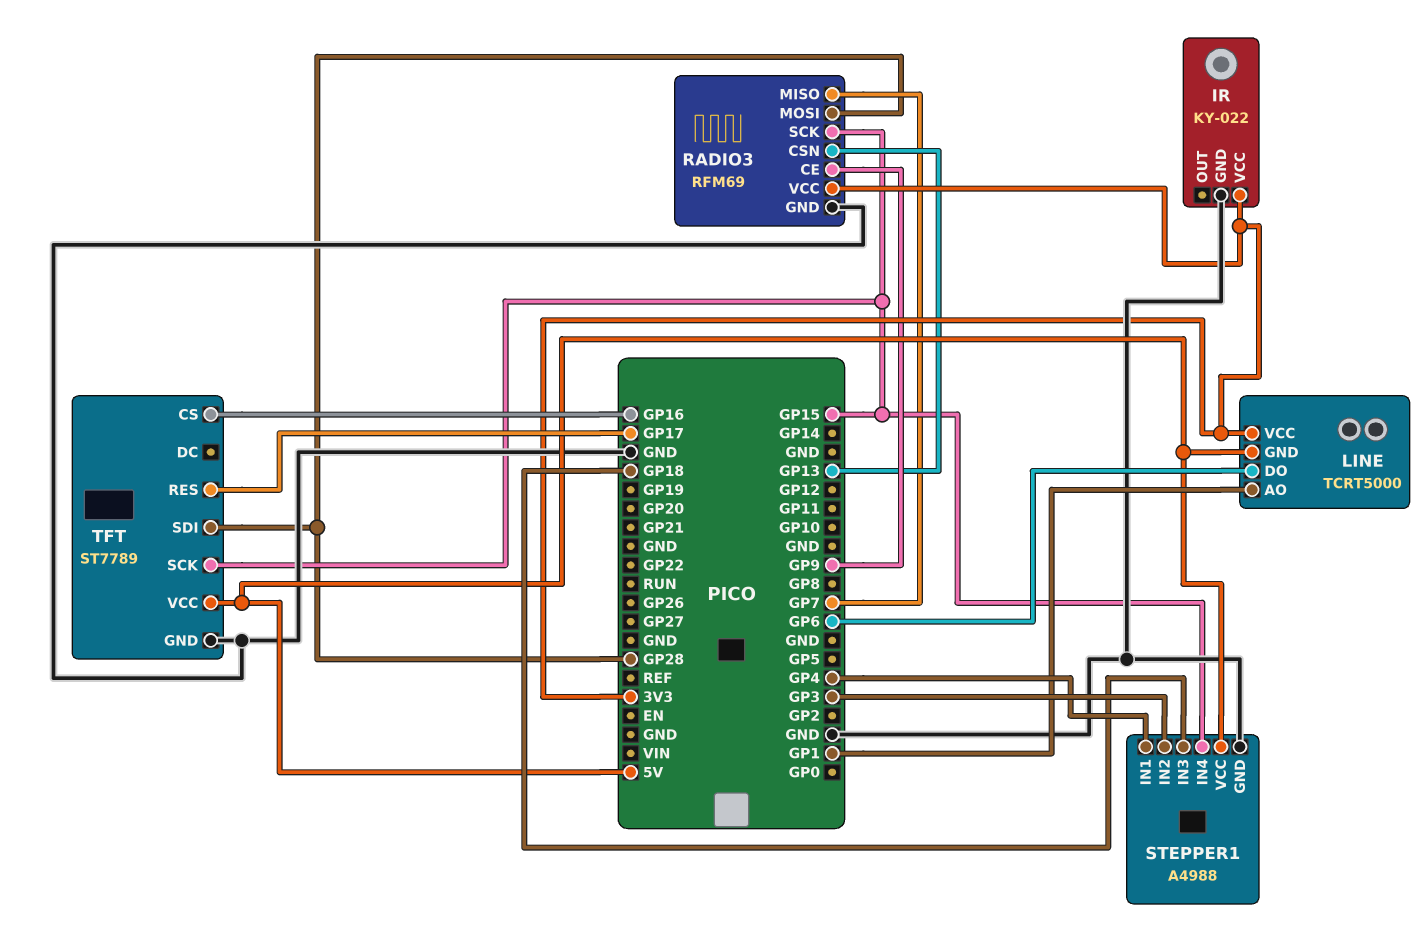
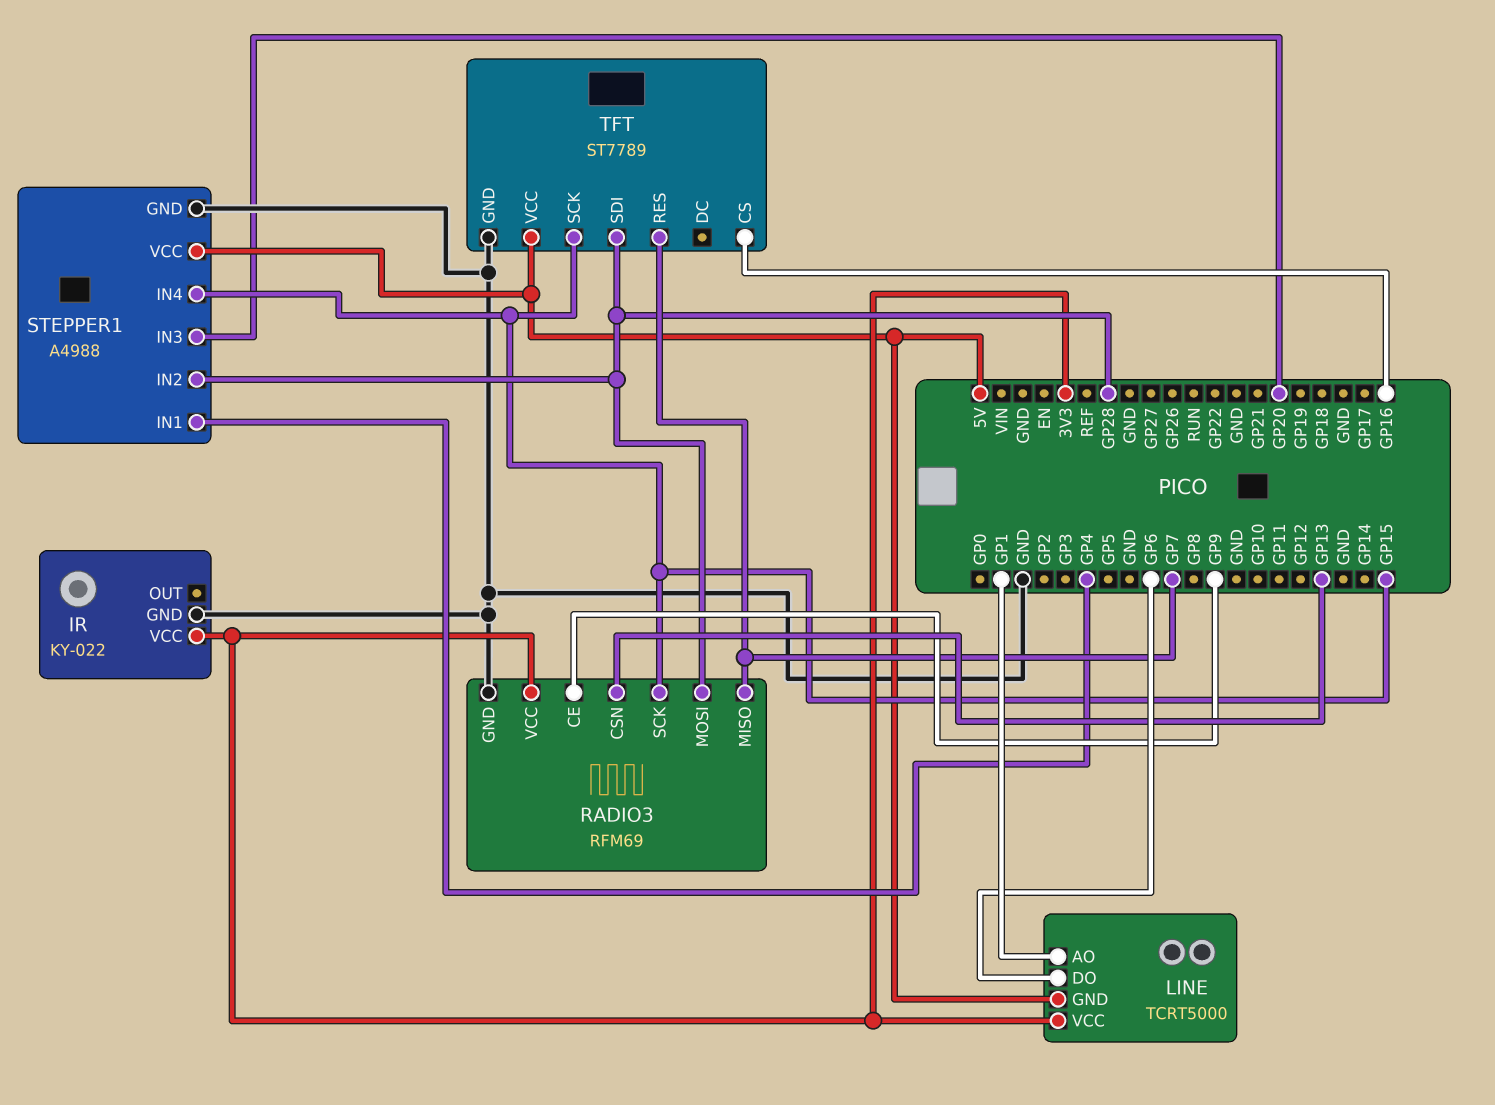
STEPPER1 pin IN2: GP3 -> GP28
STEPPER1 pin IN3: GP18 -> GP20
TFT pin RES: GP17 -> GP7

